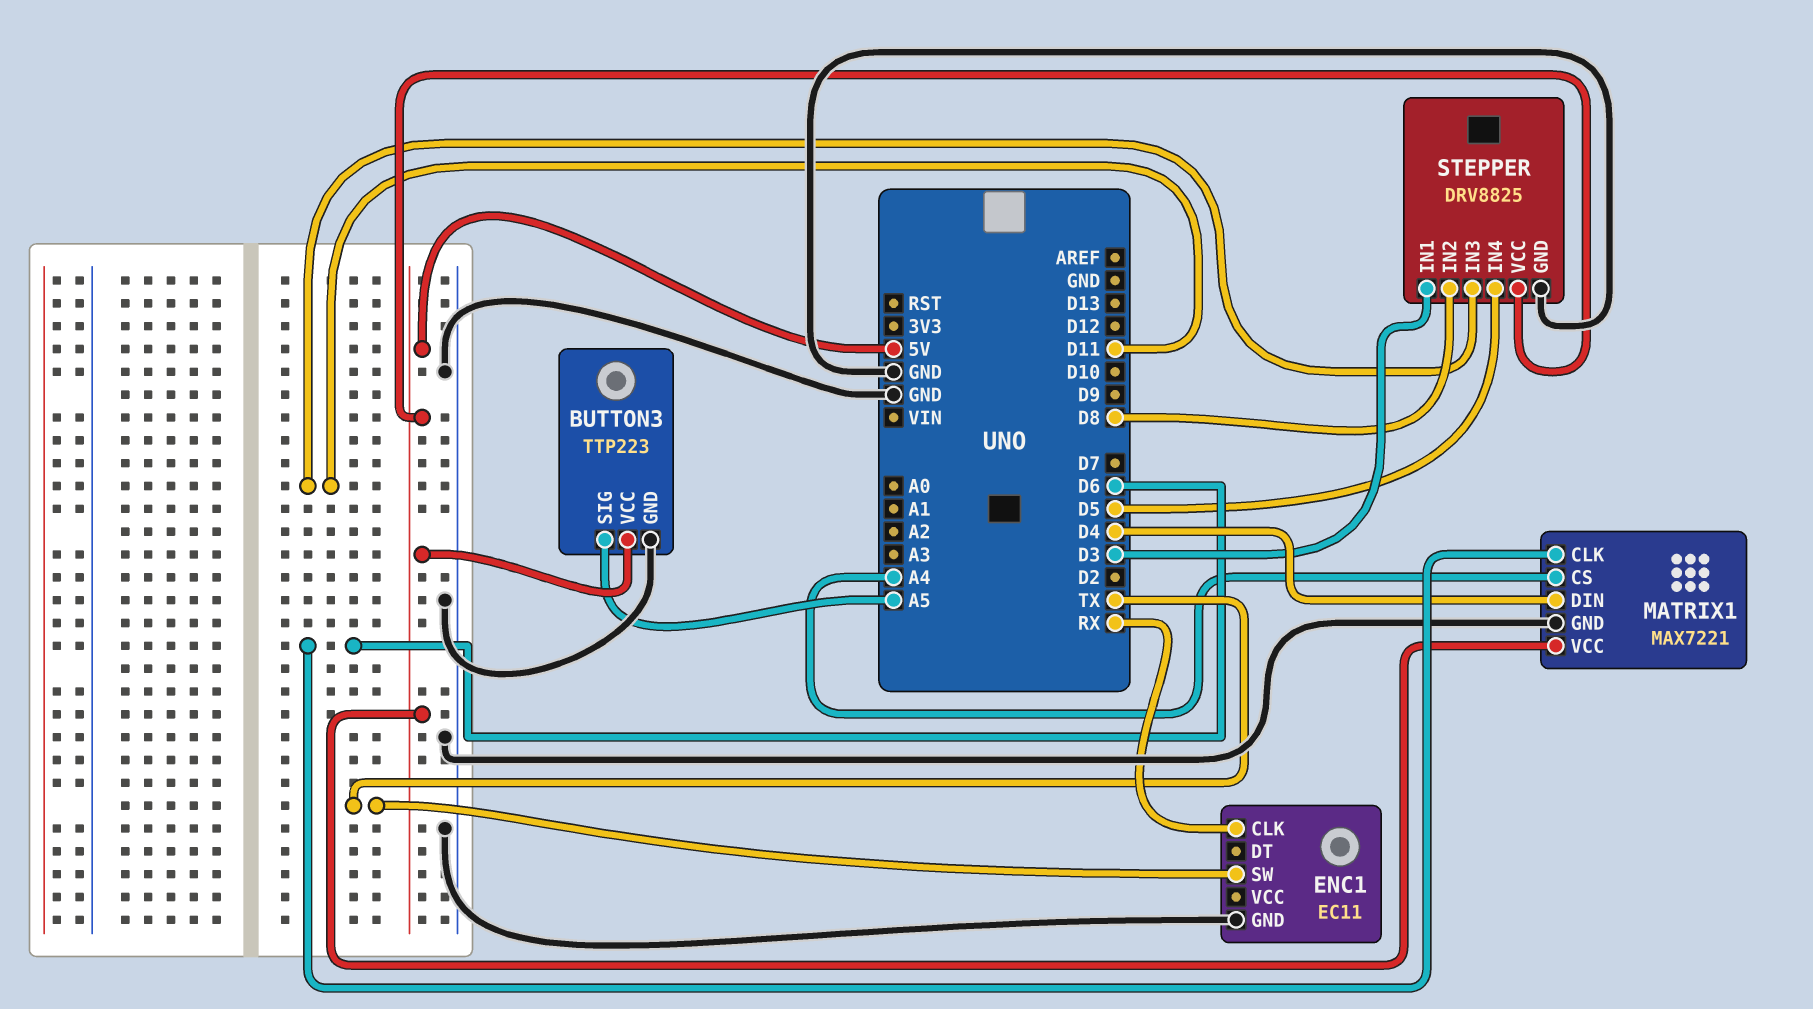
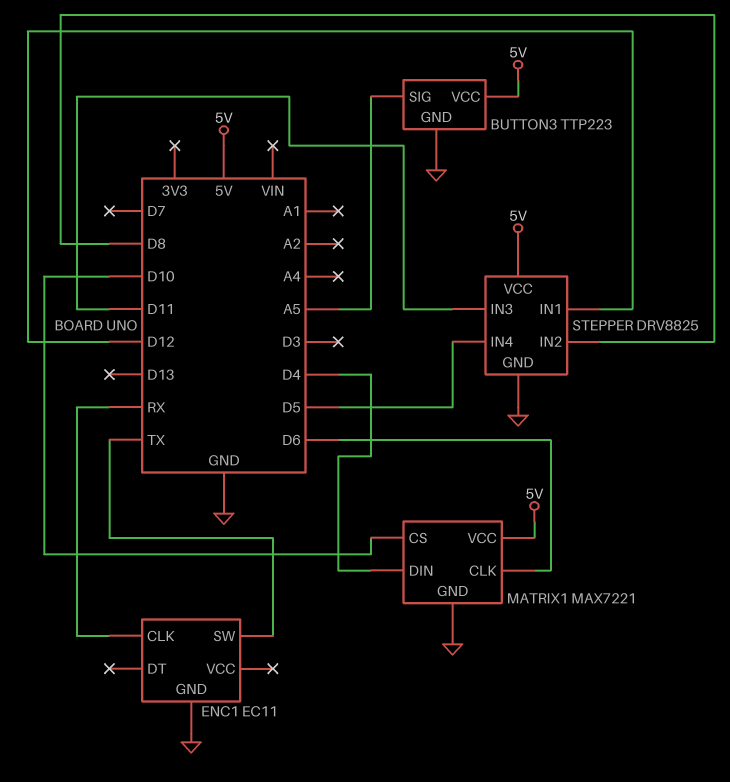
MATRIX1 pin CS: A4 -> D10
STEPPER pin IN1: D3 -> D12

